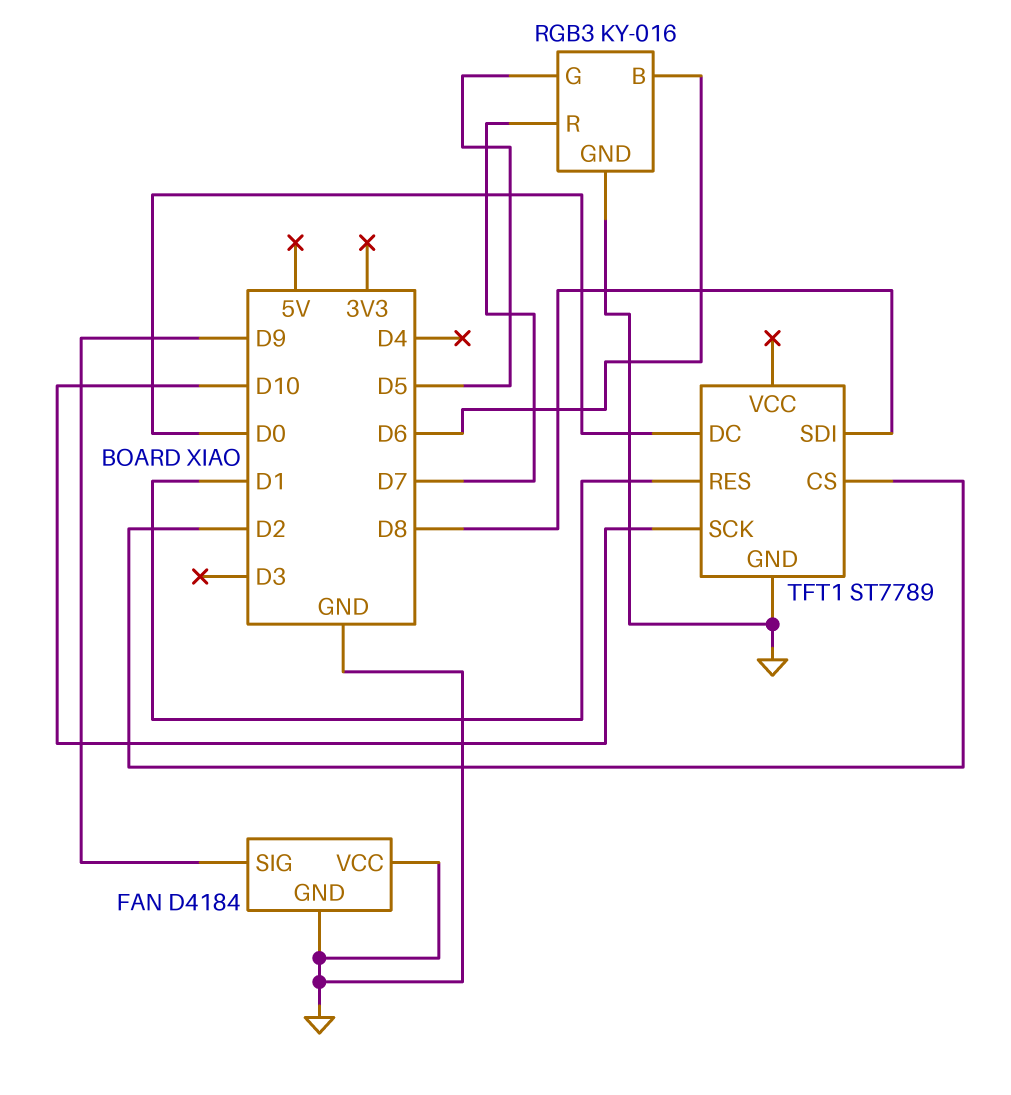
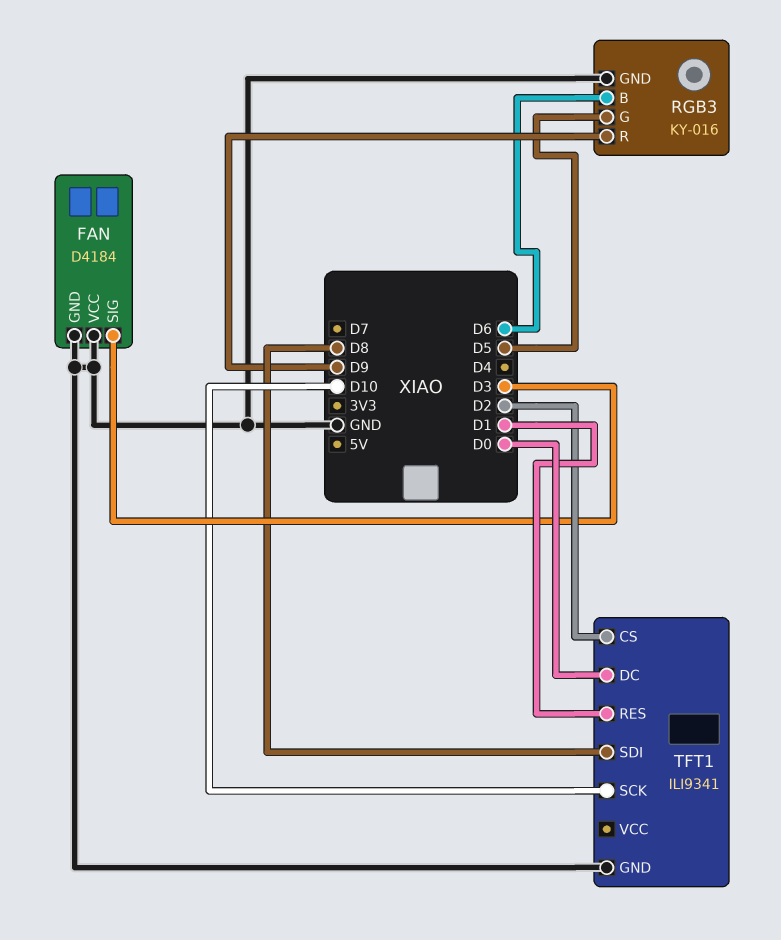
FAN pin SIG: D9 -> D3
RGB3 pin R: D7 -> D9
TFT1: ST7789 -> ILI9341

